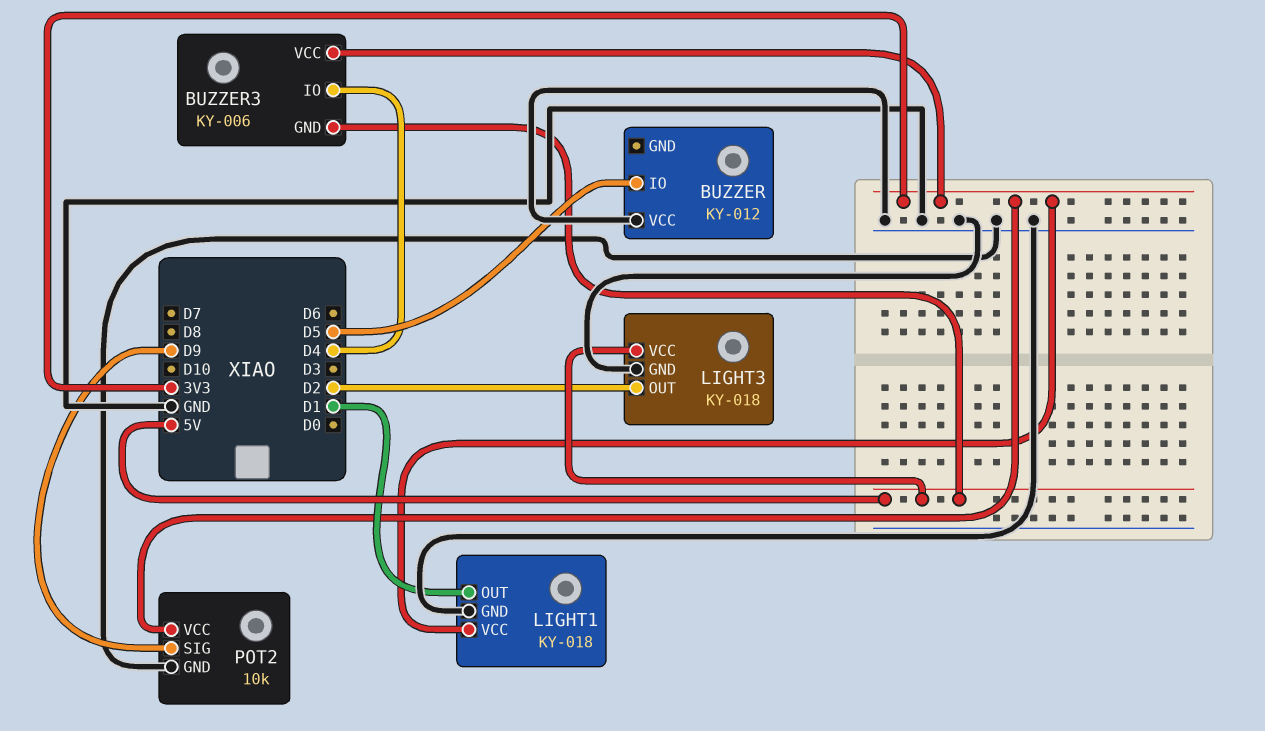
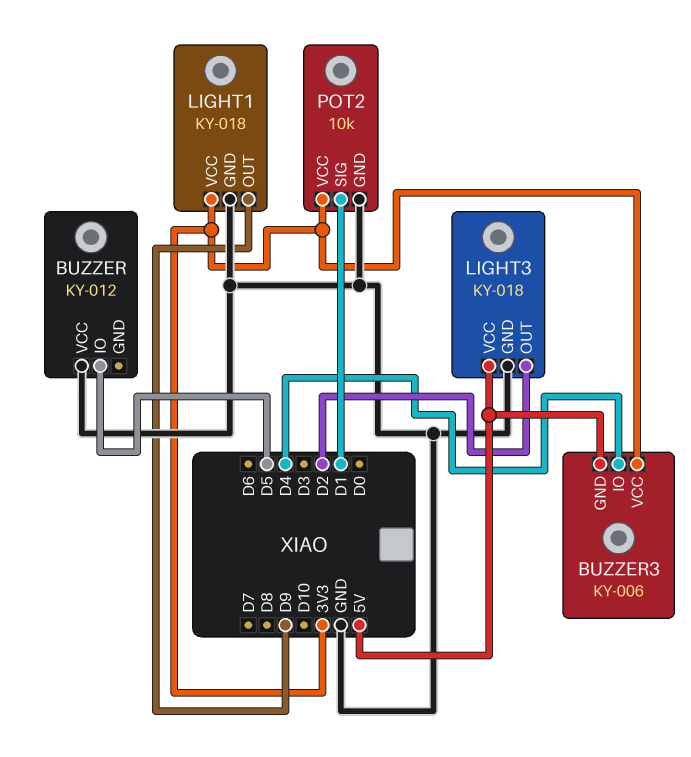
LIGHT1 pin OUT: D1 -> D9
POT2 pin SIG: D9 -> D1

